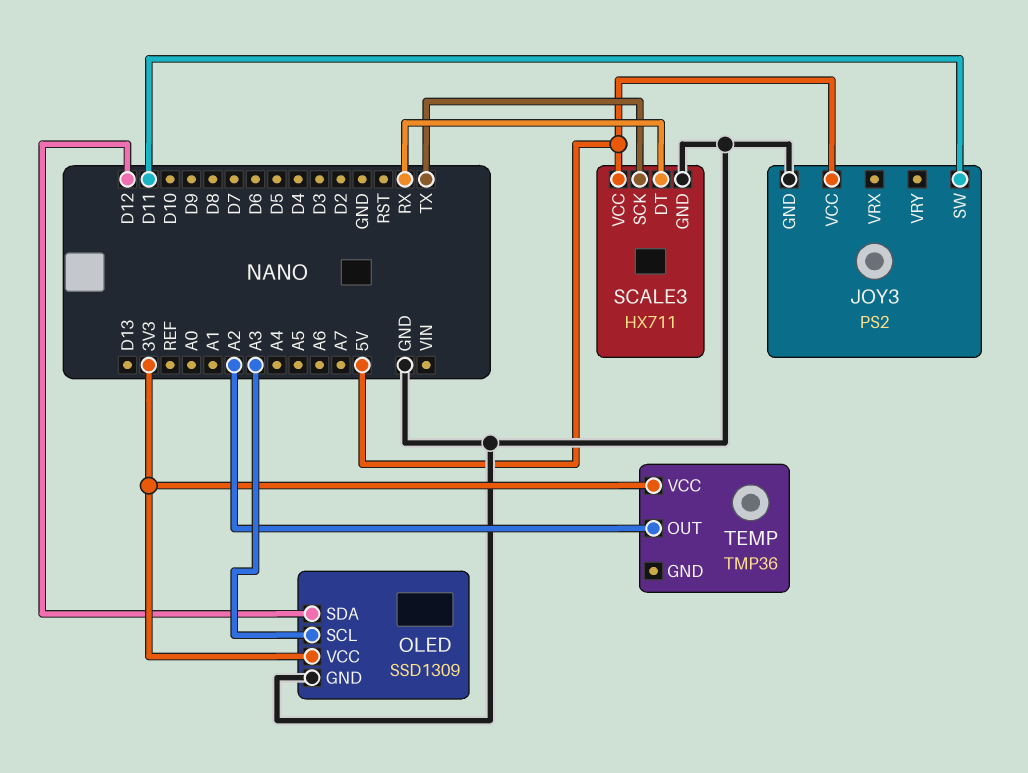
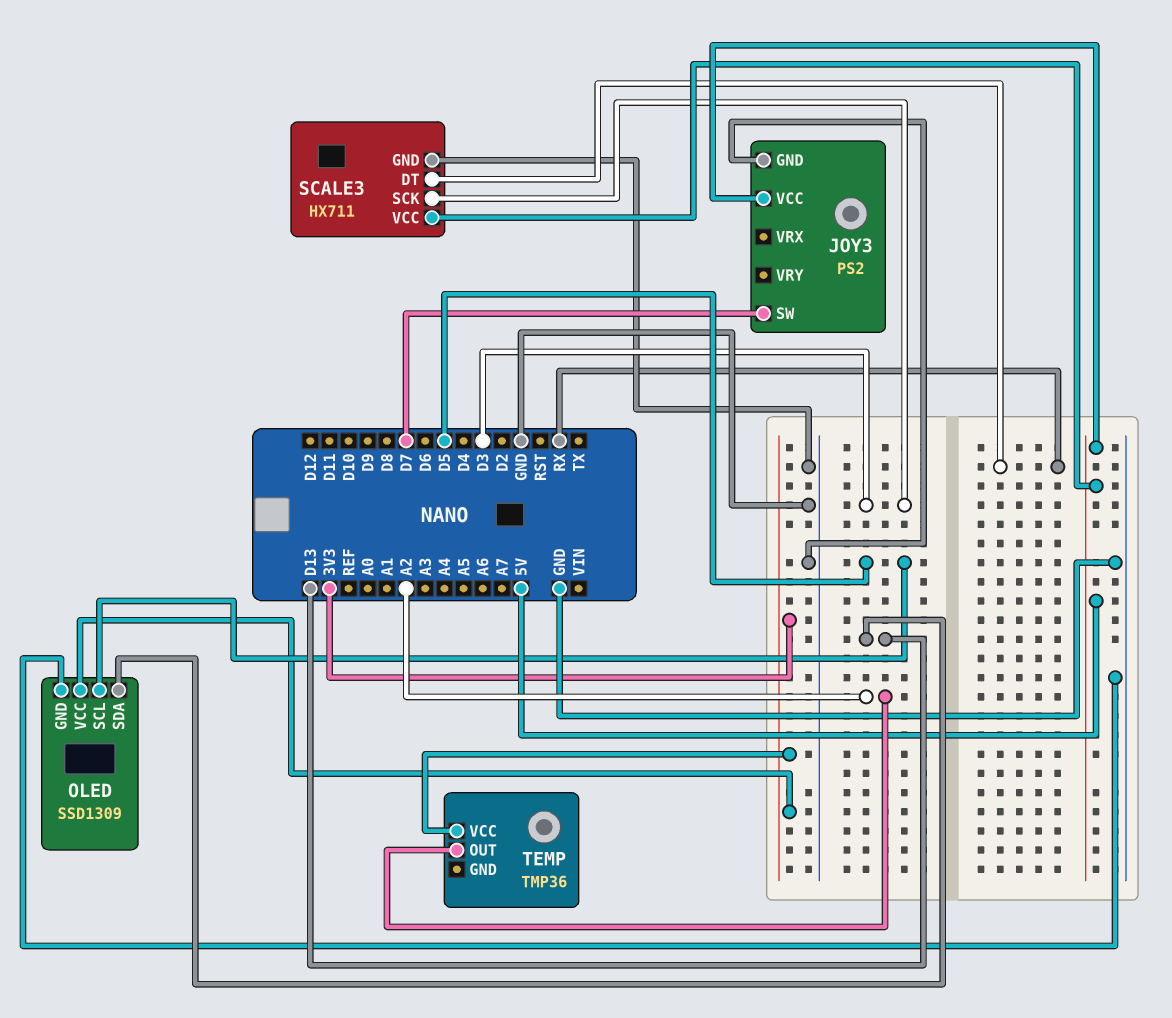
JOY3 pin SW: D11 -> D7
OLED pin SCL: A3 -> D5
OLED pin SDA: D12 -> D13
SCALE3 pin SCK: TX -> D3

